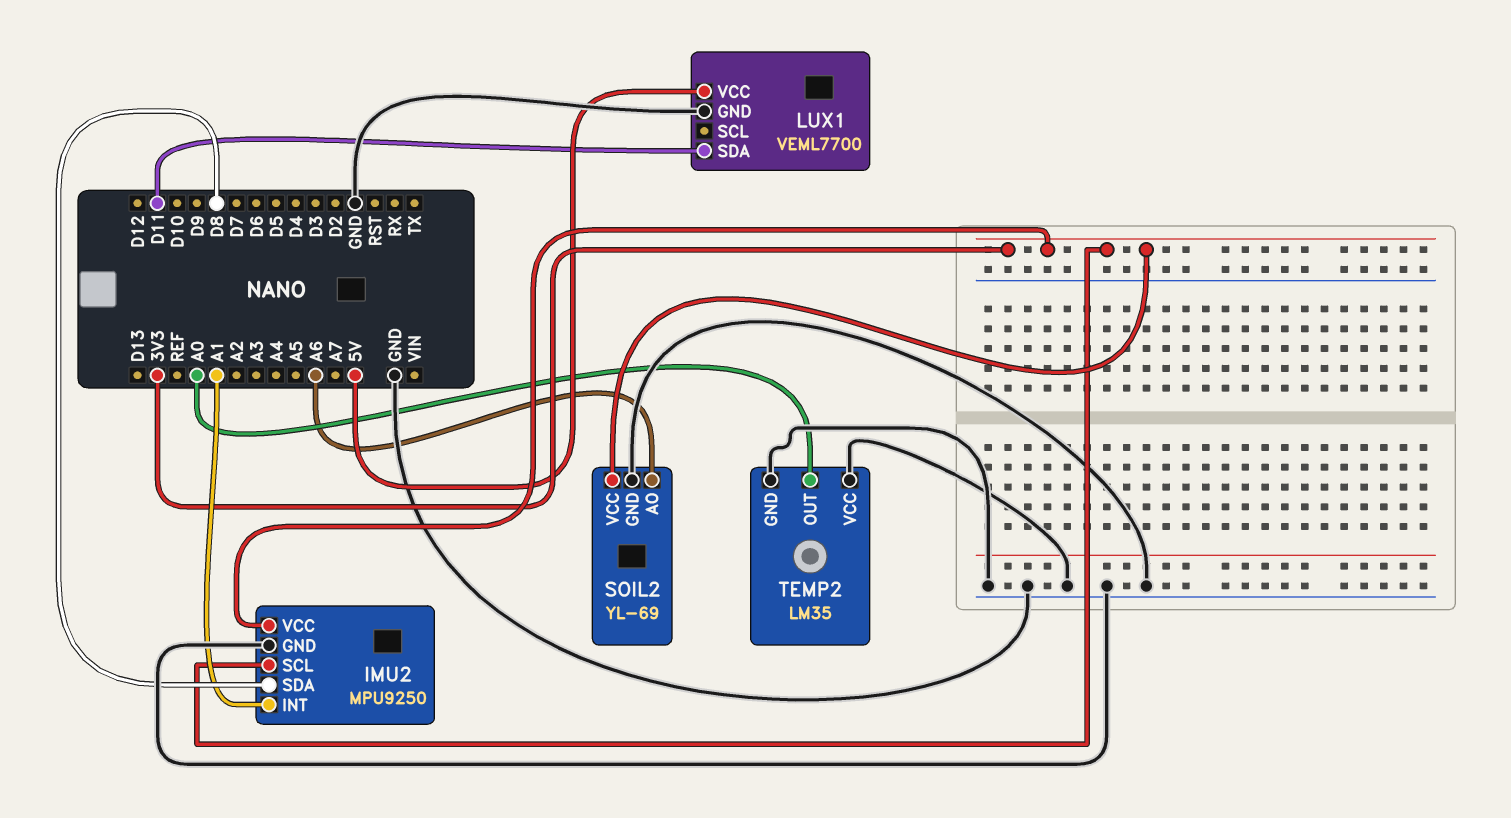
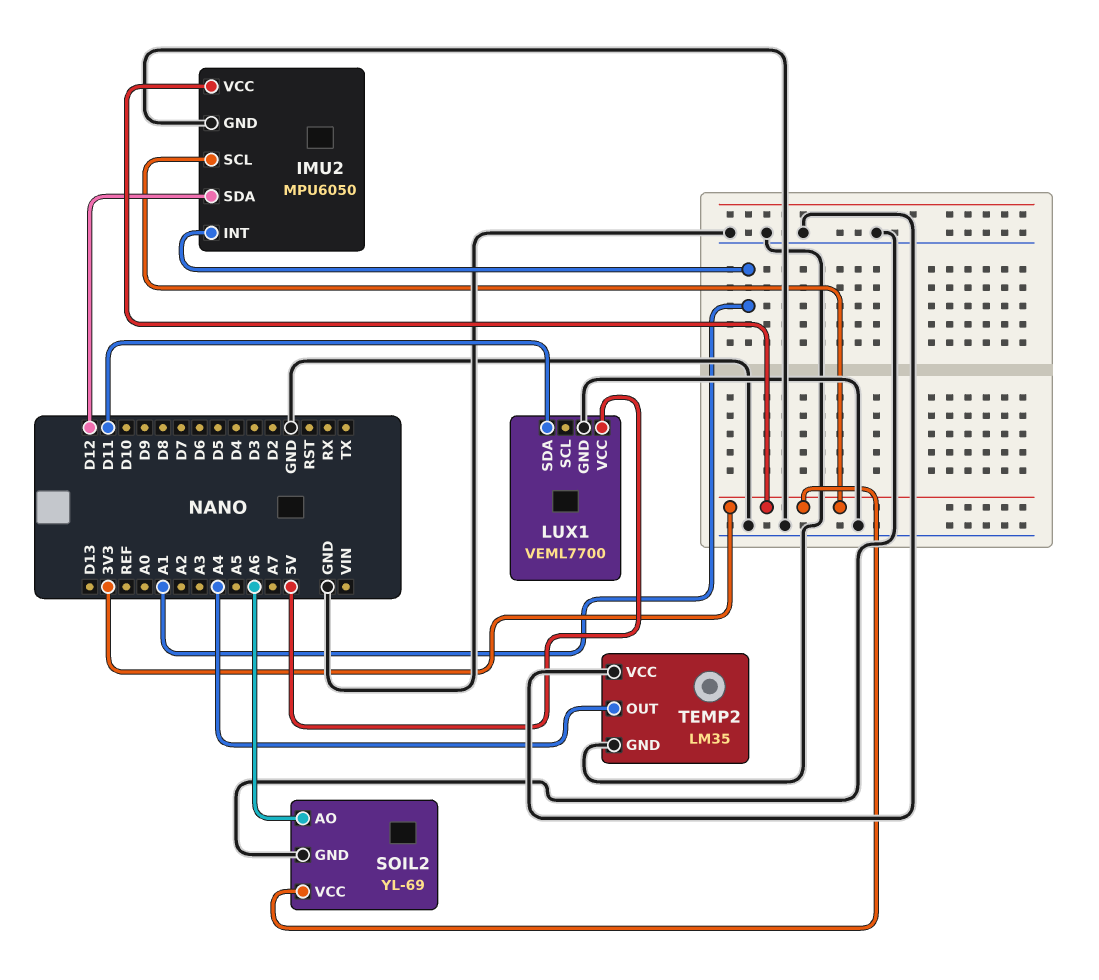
IMU2: MPU9250 -> MPU6050
IMU2 pin SDA: D8 -> D12
TEMP2 pin OUT: A0 -> A4

